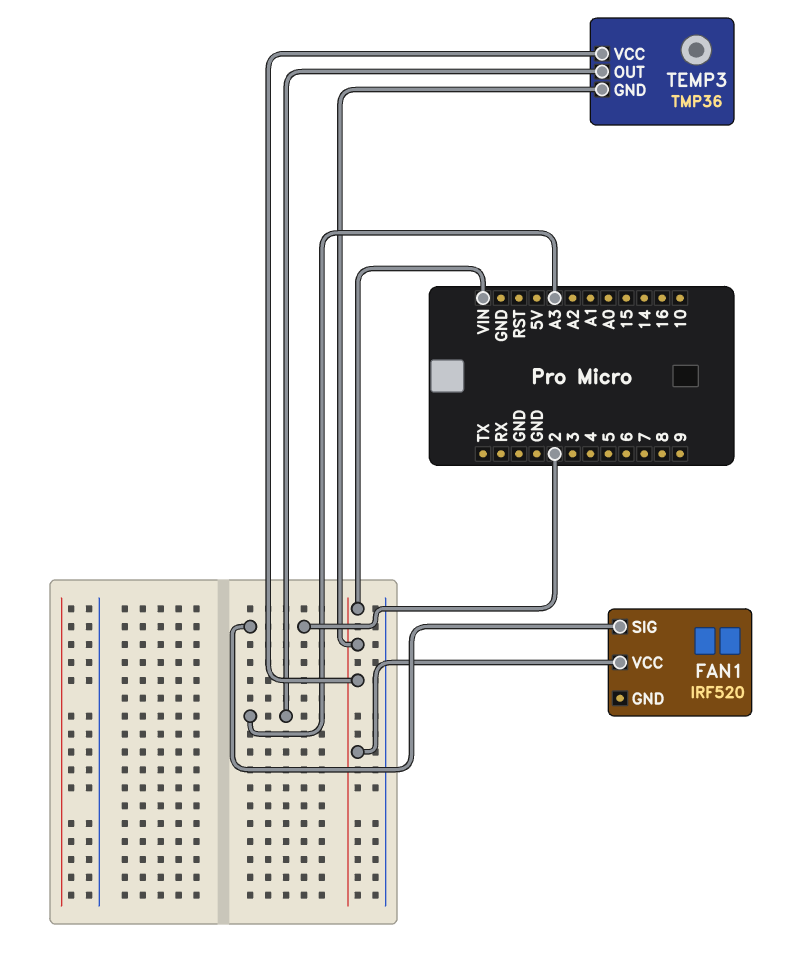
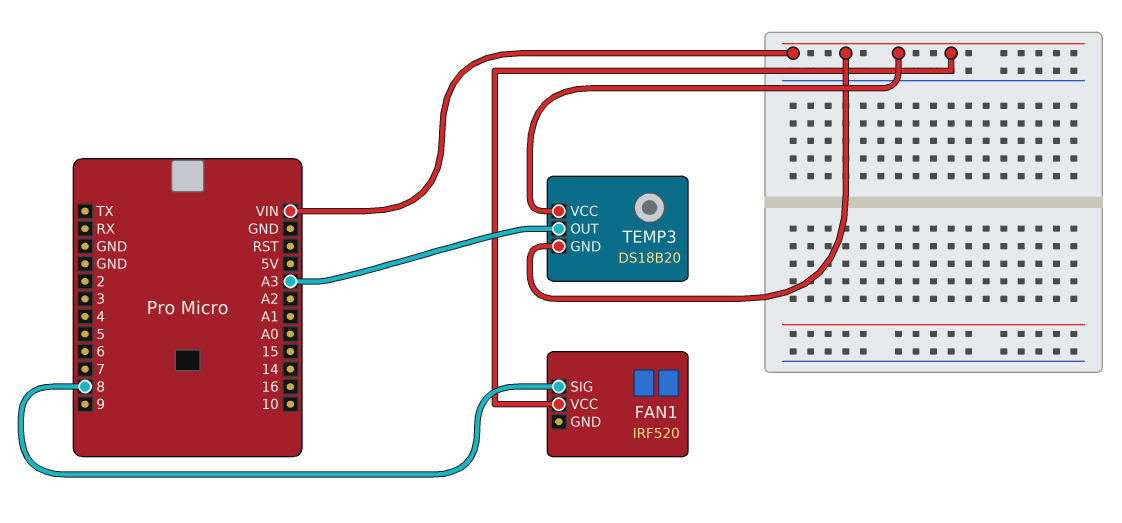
FAN1 pin SIG: 2 -> 8
TEMP3: TMP36 -> DS18B20

